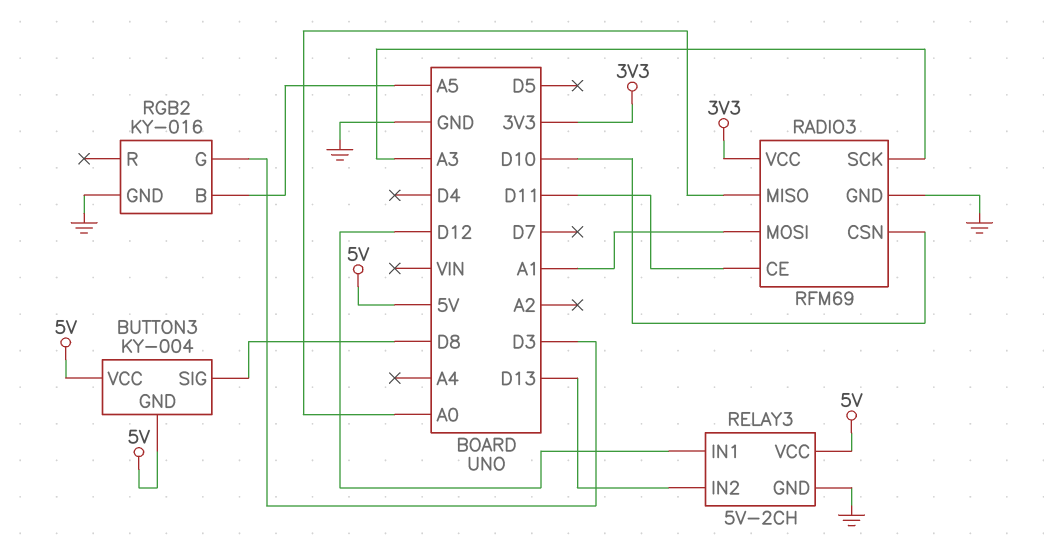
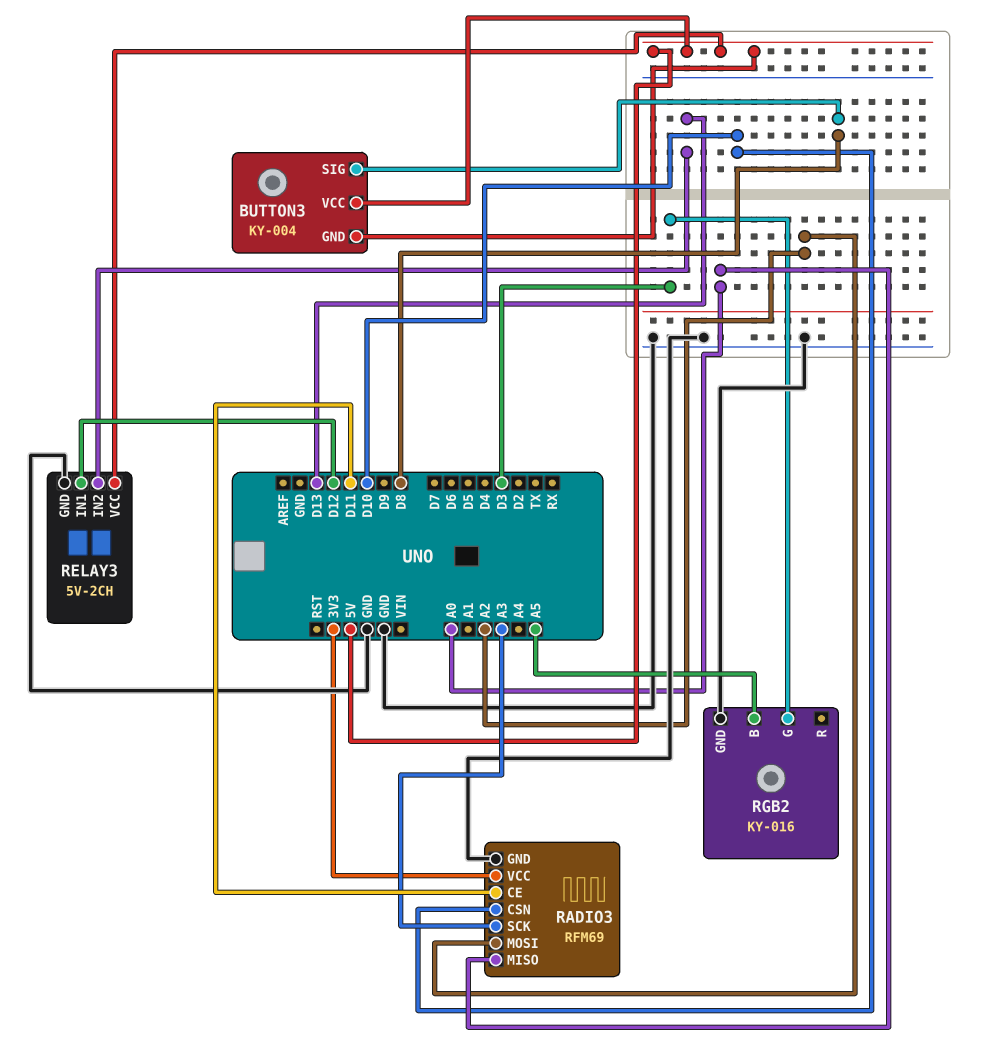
RADIO3 pin MOSI: A1 -> A2

